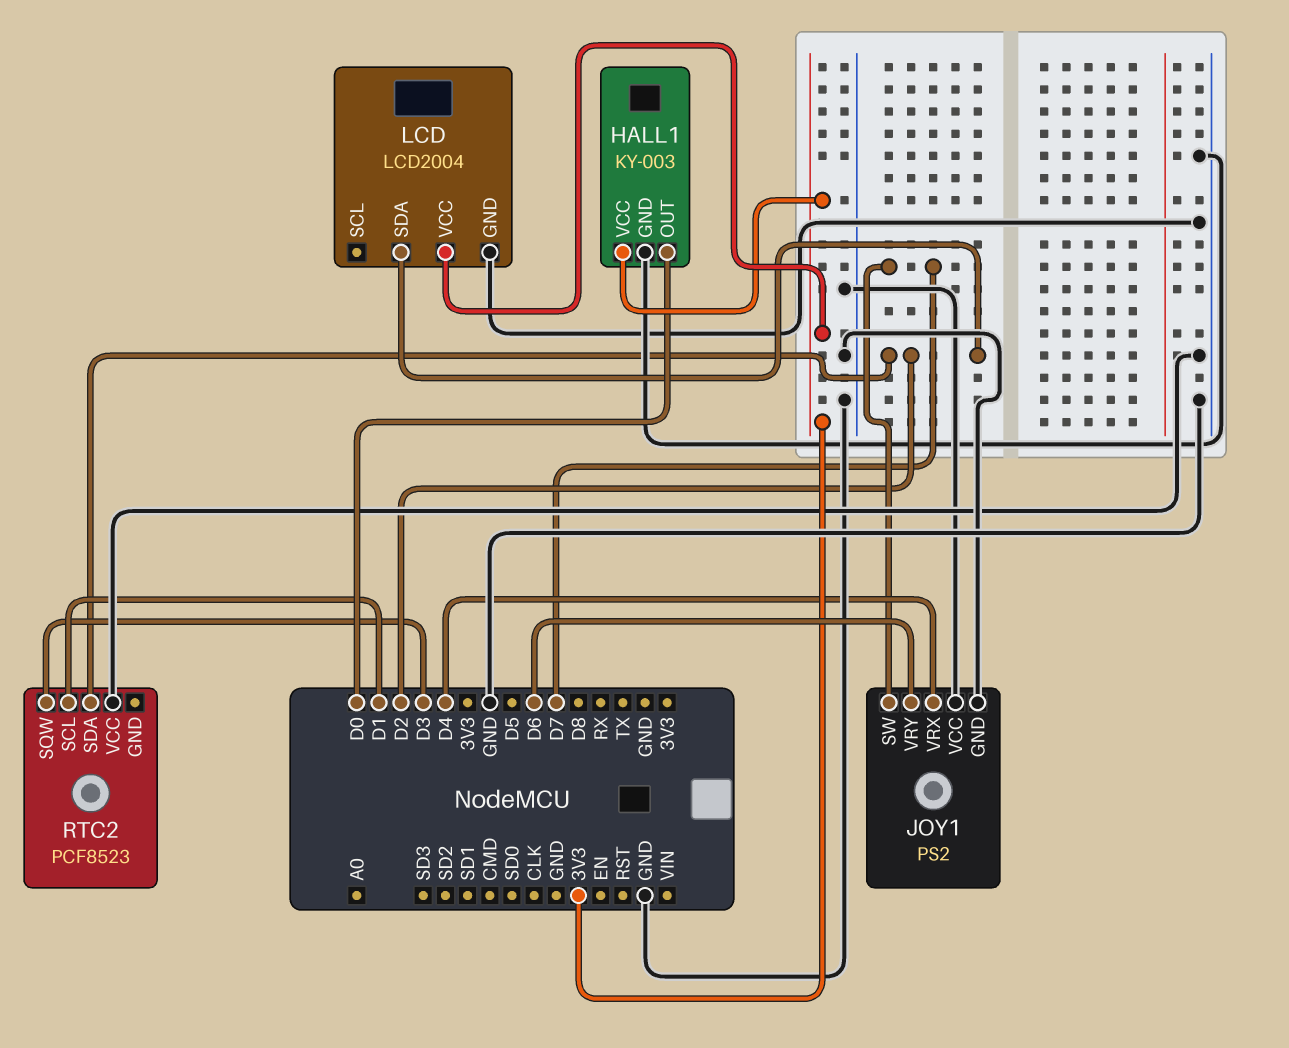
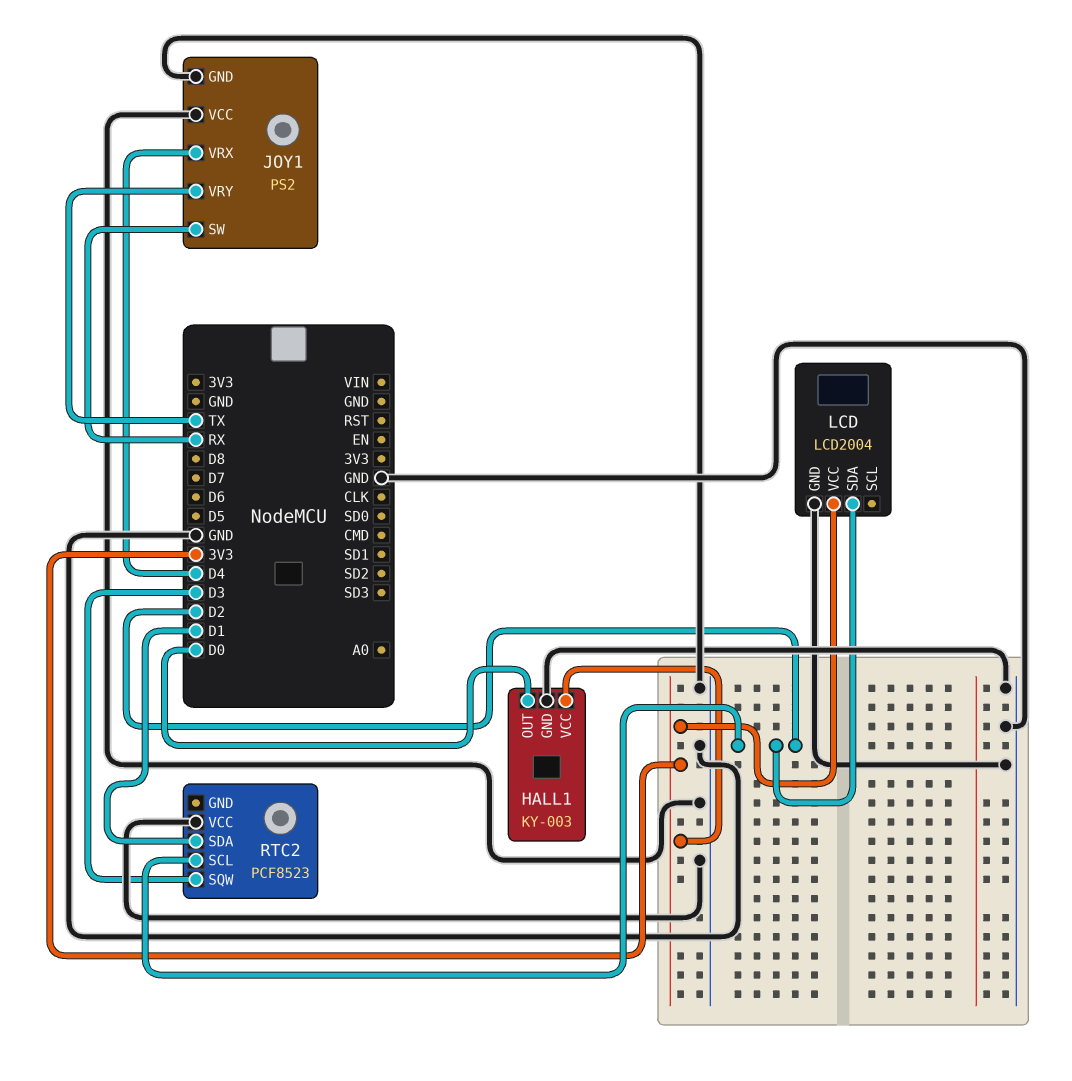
JOY1 pin SW: D7 -> RX
JOY1 pin VRY: D6 -> TX
RTC2 pin SCL: D1 -> D2
RTC2 pin SDA: D2 -> D1

